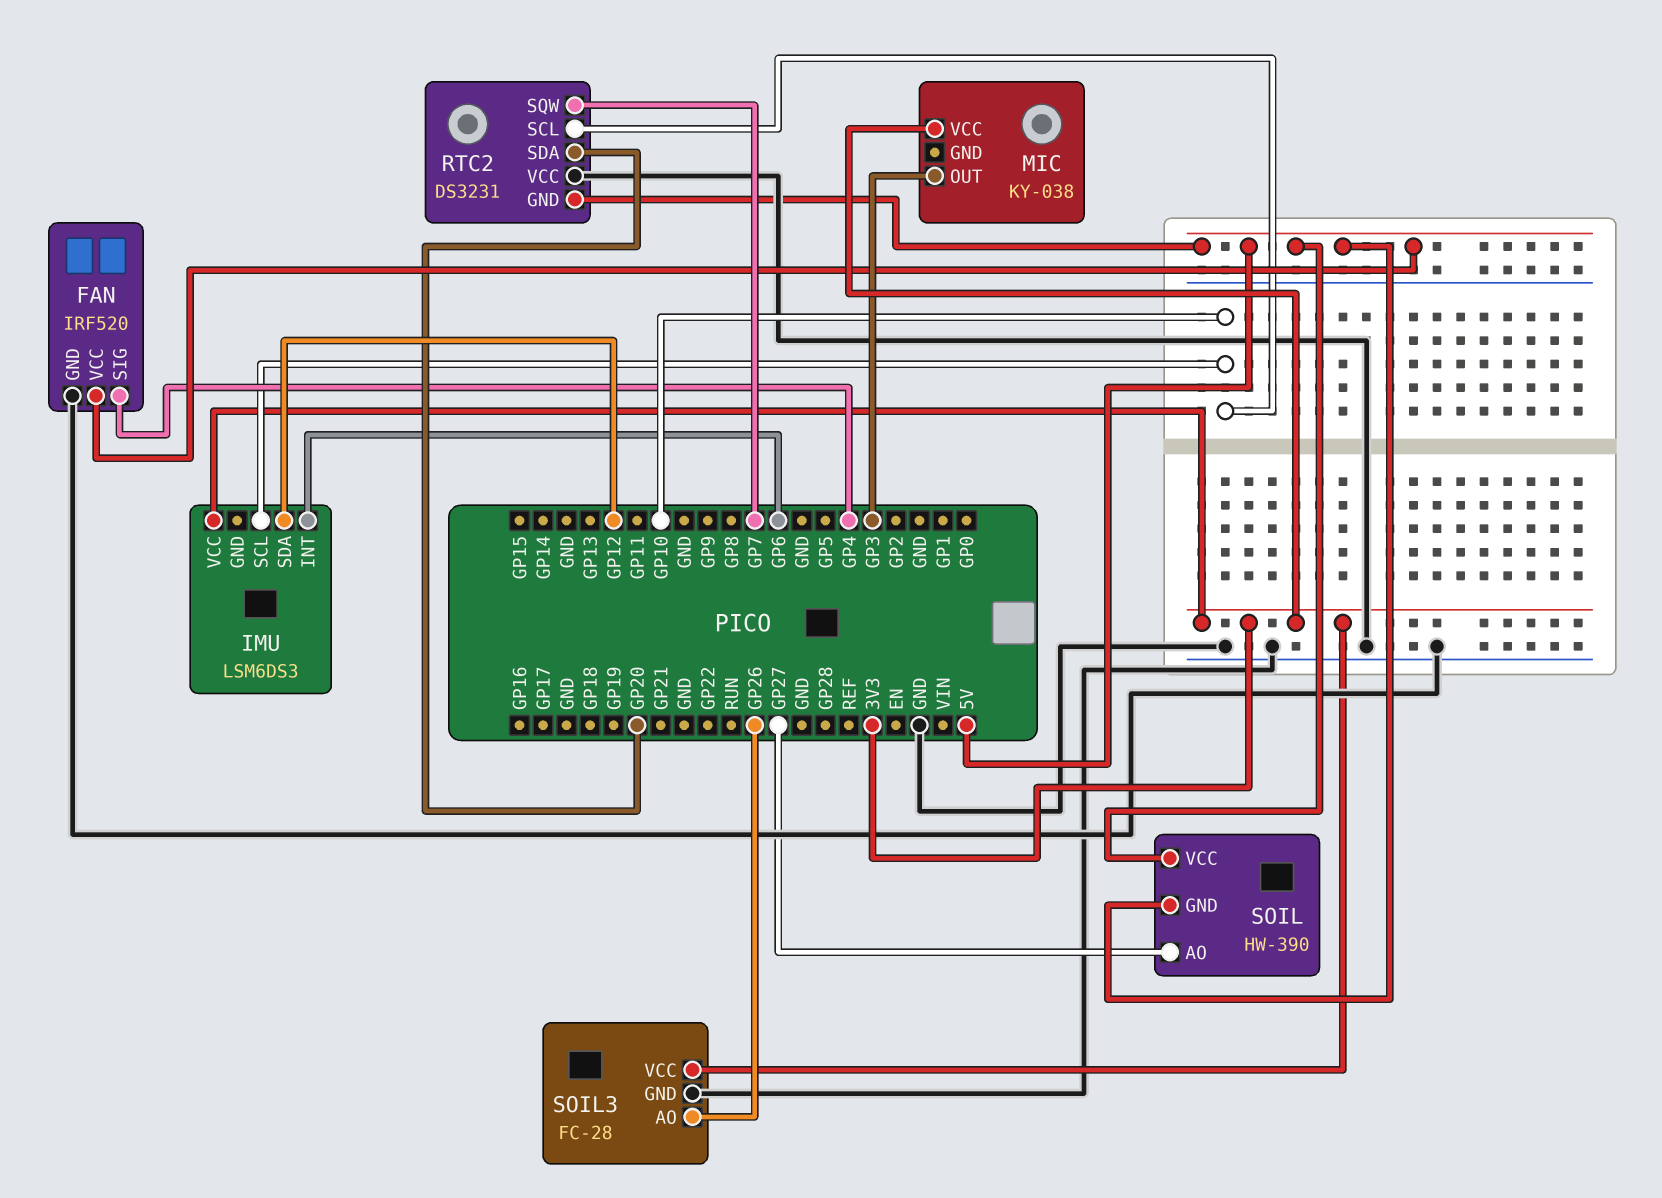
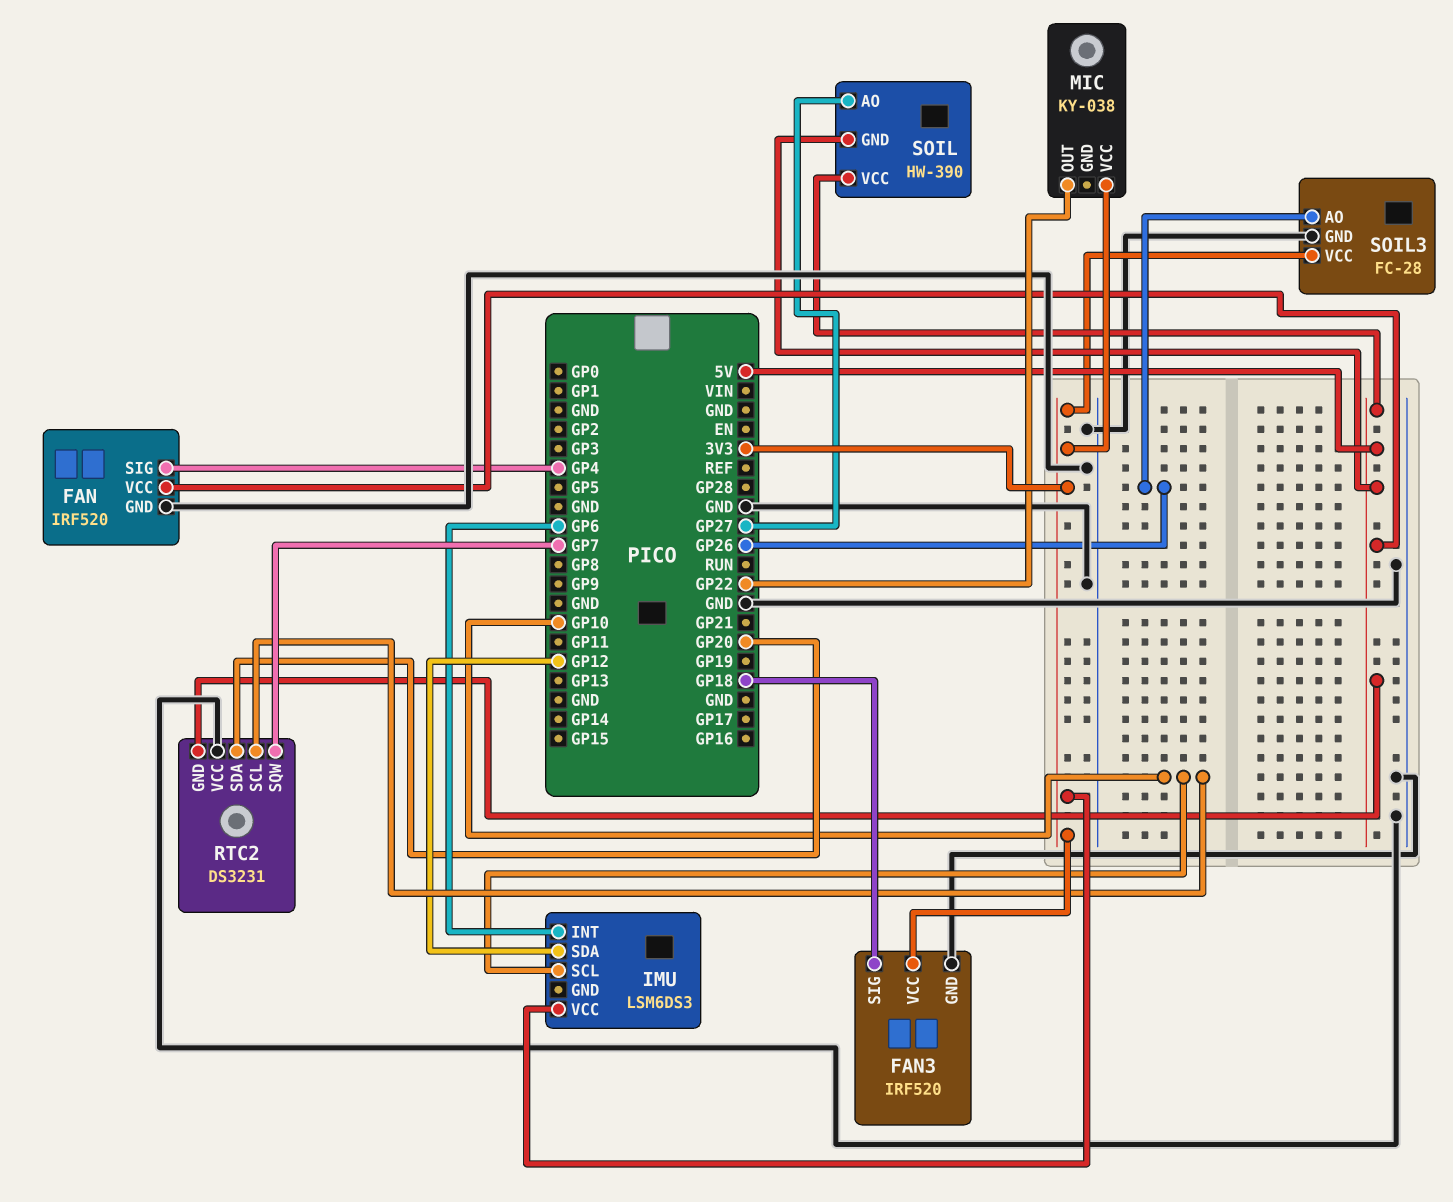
FAN3: none -> IRF520
FAN3 pin GND: none -> GND
FAN3 pin SIG: none -> GP18
FAN3 pin VCC: none -> 3V3
MIC pin OUT: GP3 -> GP22

